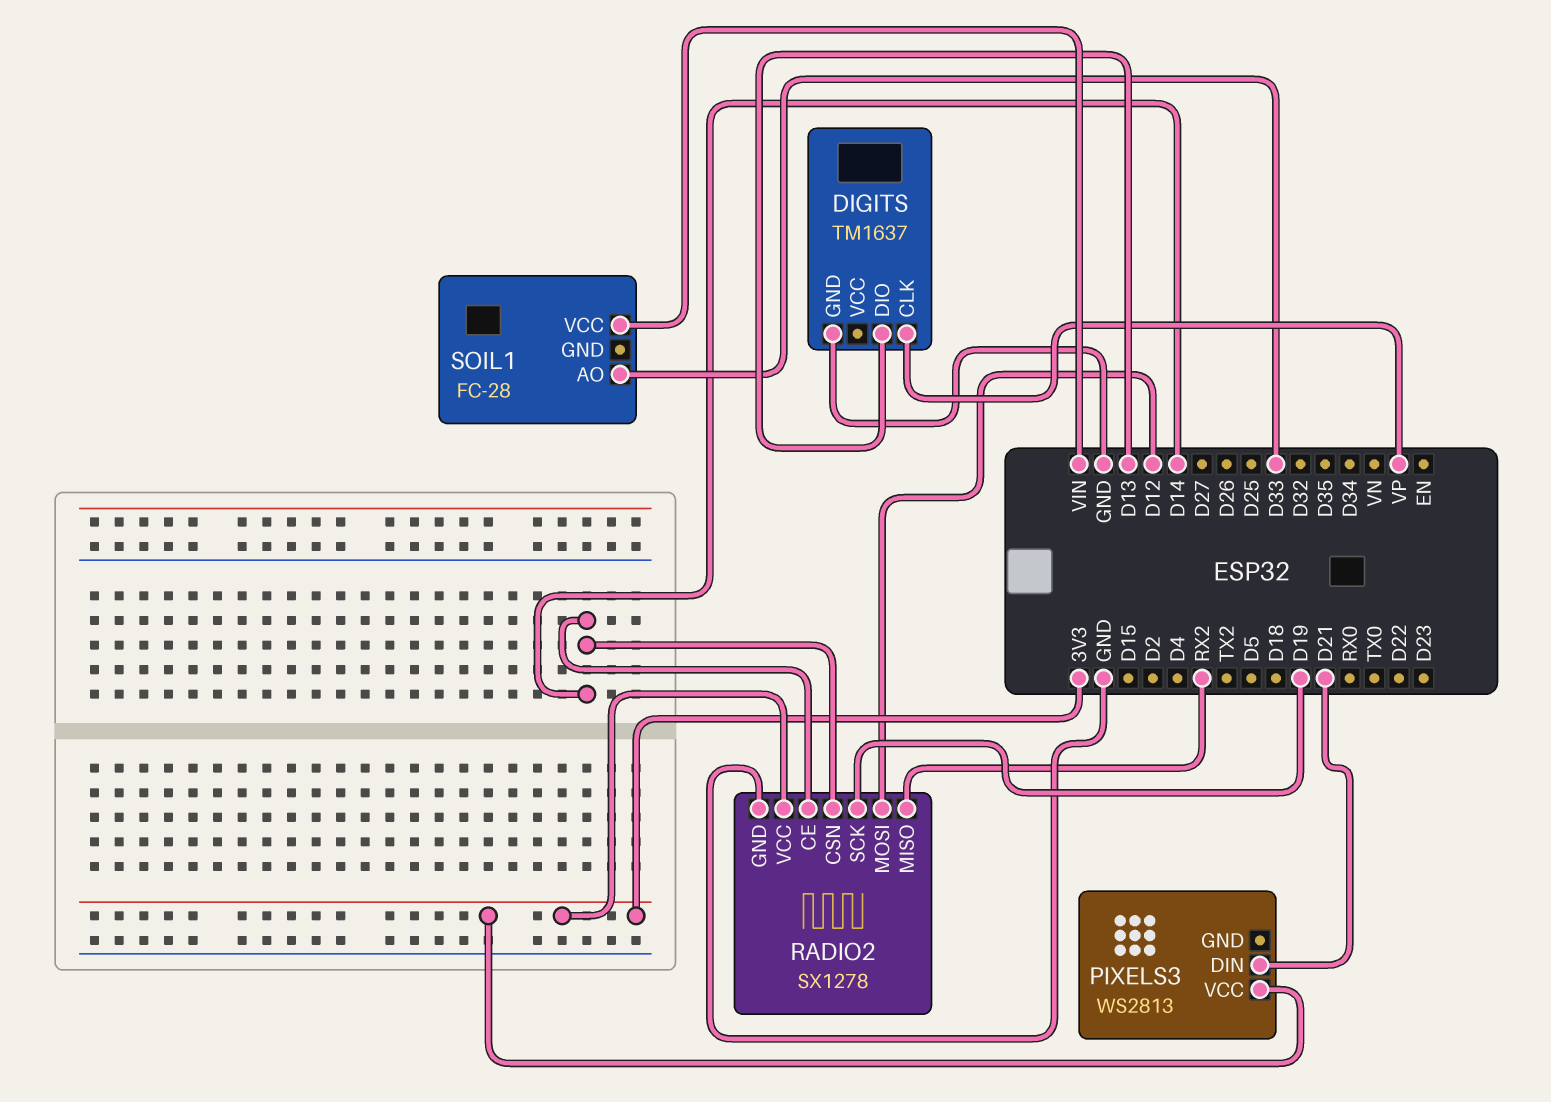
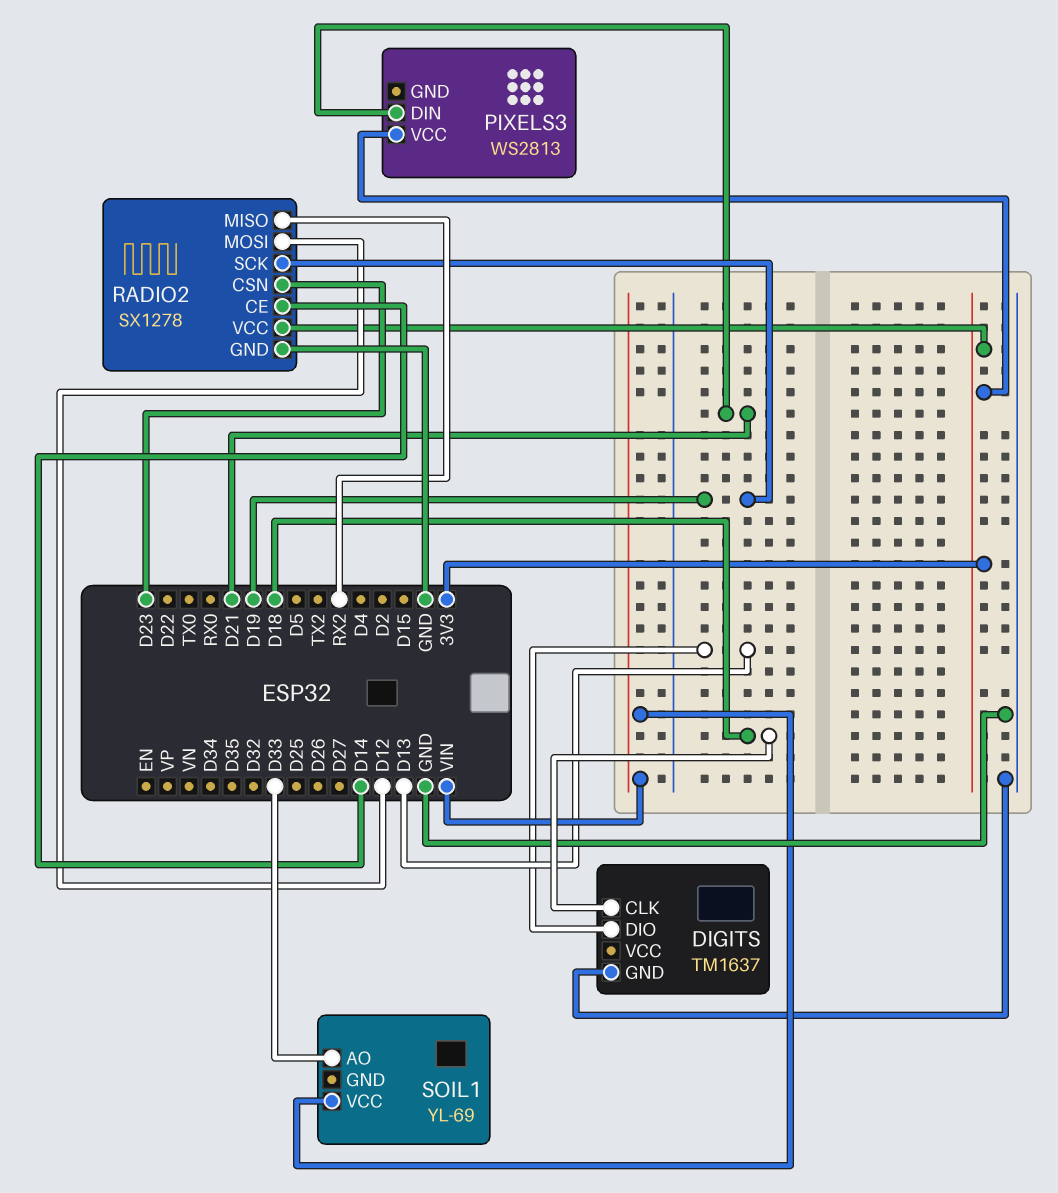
DIGITS pin CLK: VP -> D18
RADIO2 pin CSN: D14 -> D23
SOIL1: FC-28 -> YL-69

